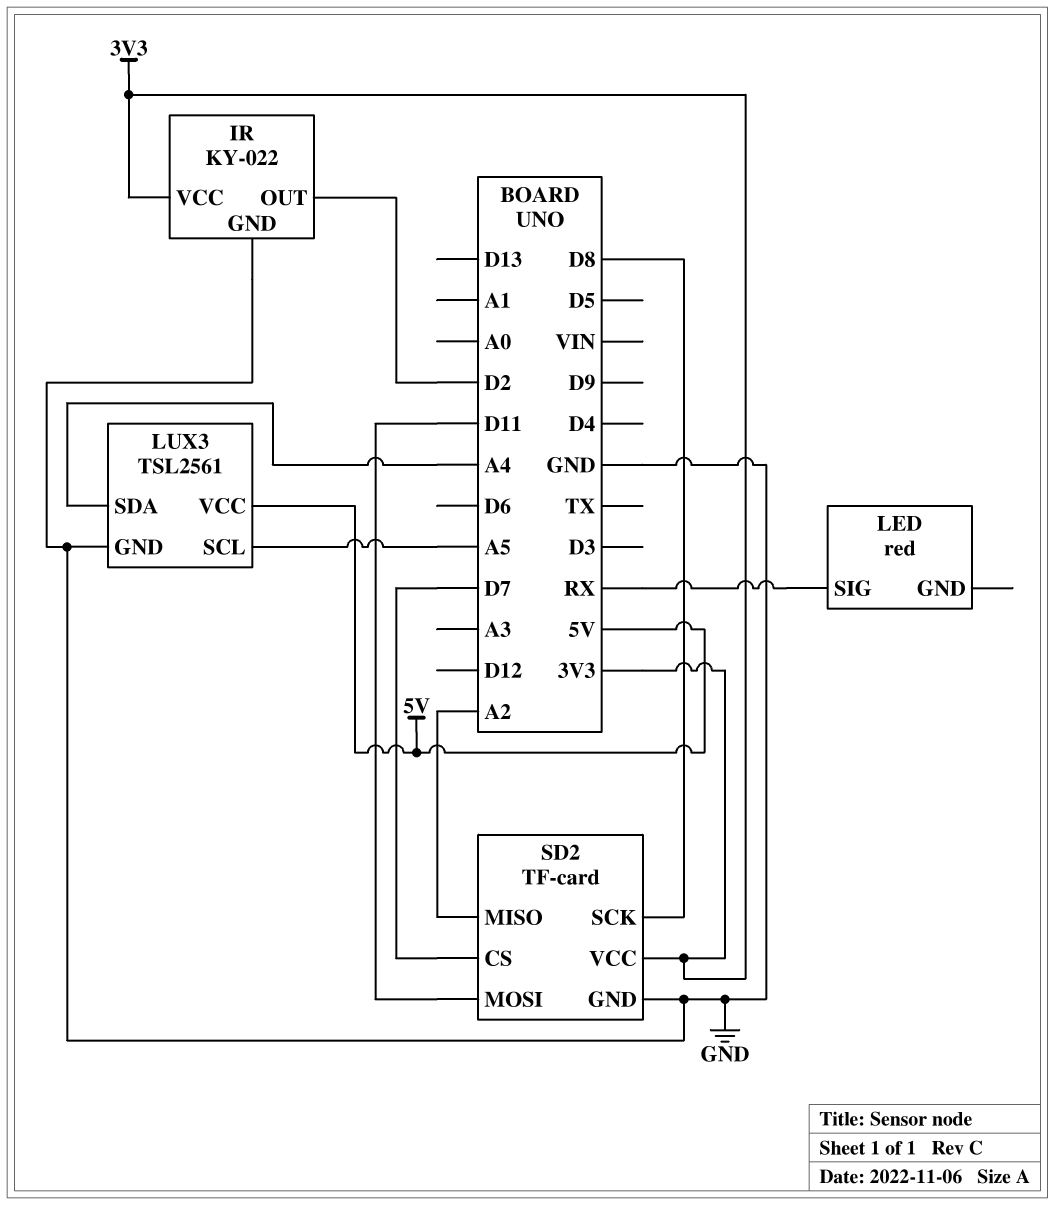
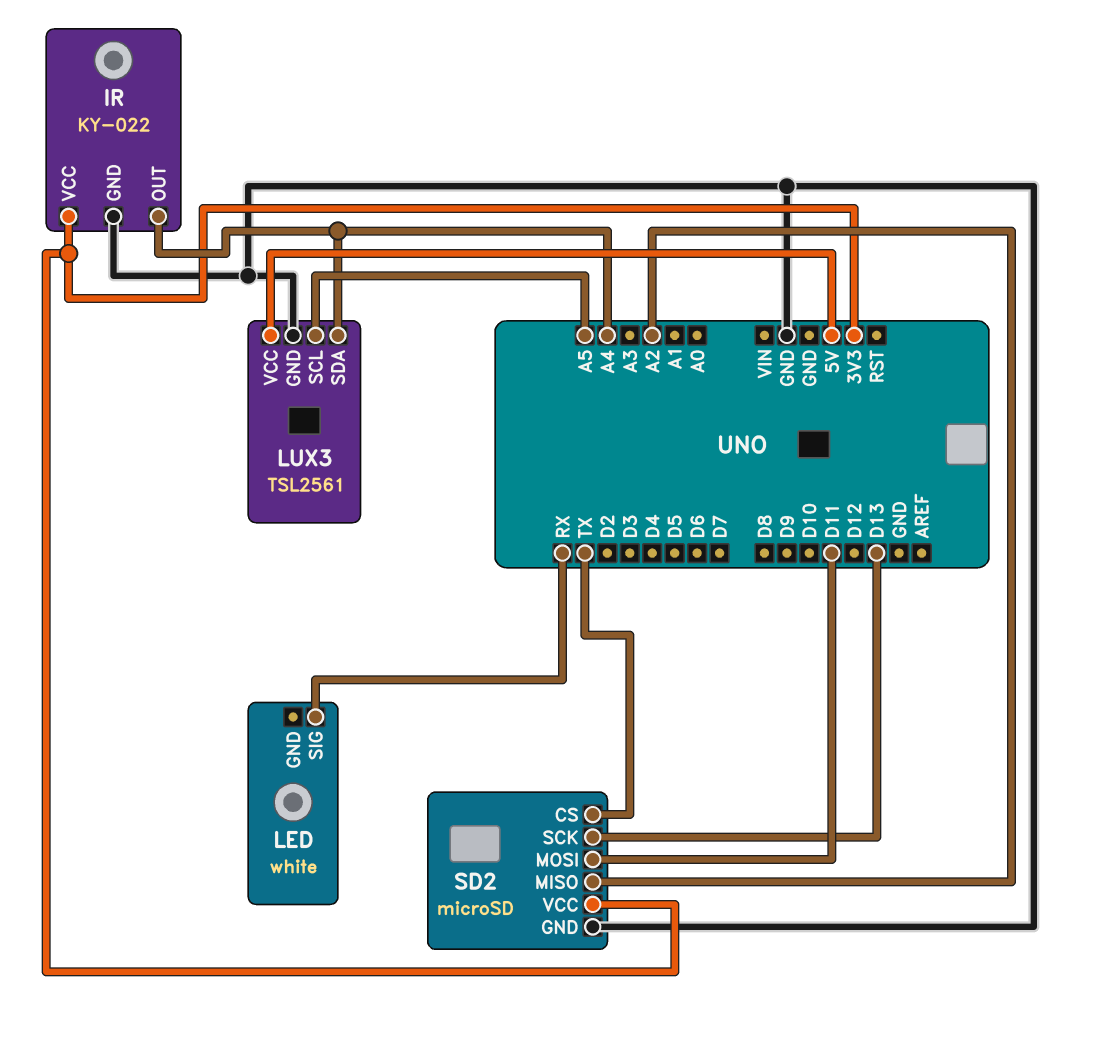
IR pin OUT: D2 -> A4
LED: red -> white
SD2: TF-card -> microSD
SD2 pin CS: D7 -> TX
SD2 pin SCK: D8 -> D13

